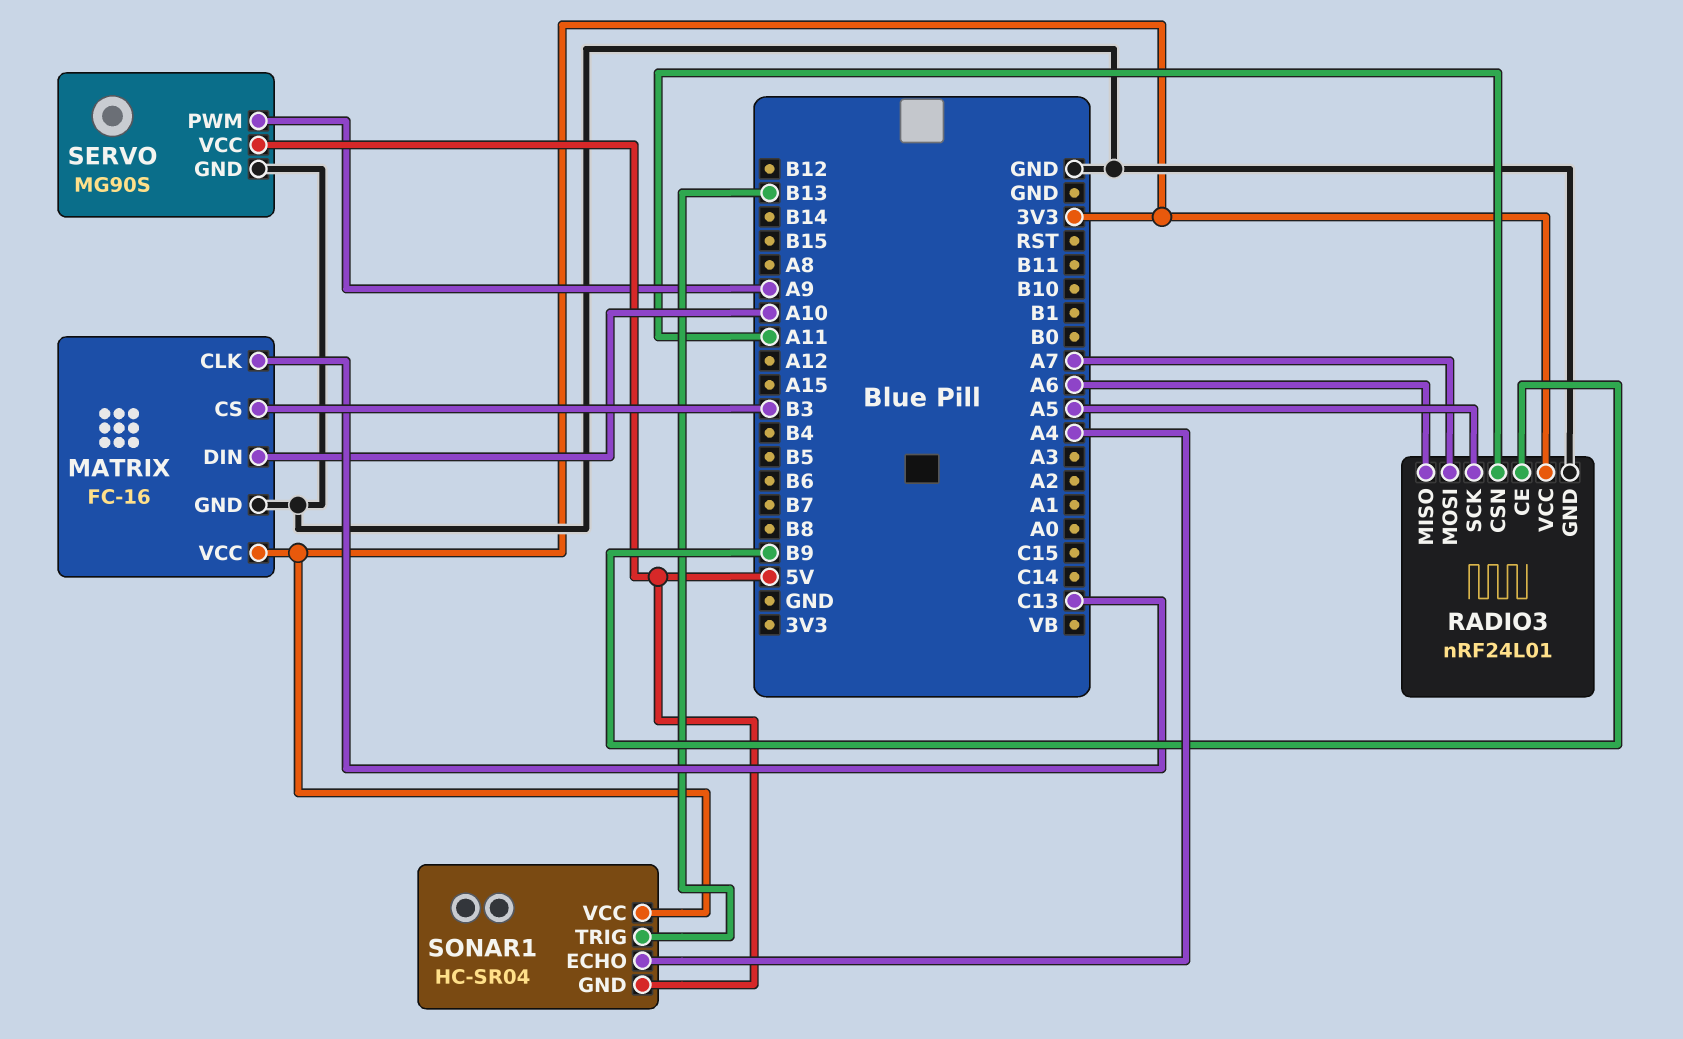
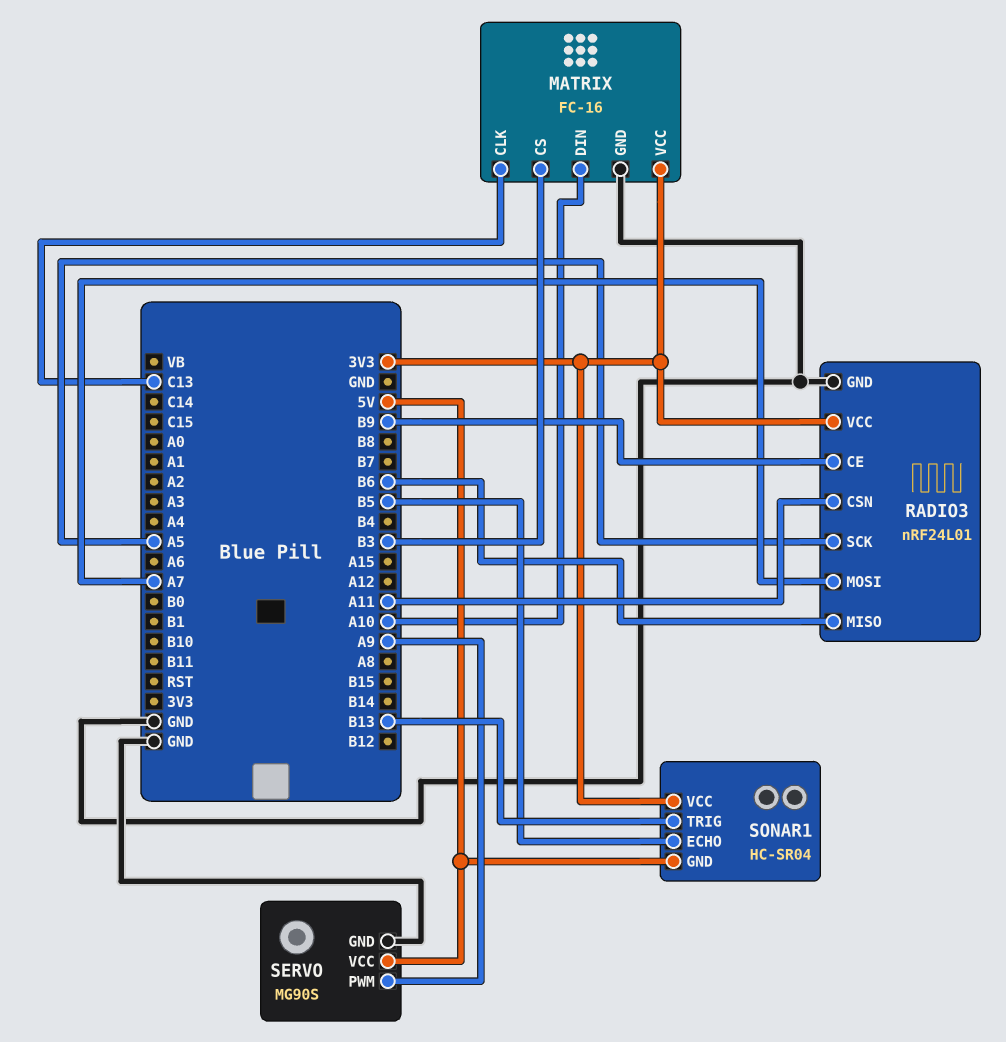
RADIO3 pin MISO: A6 -> B6
SONAR1 pin ECHO: A4 -> B5

